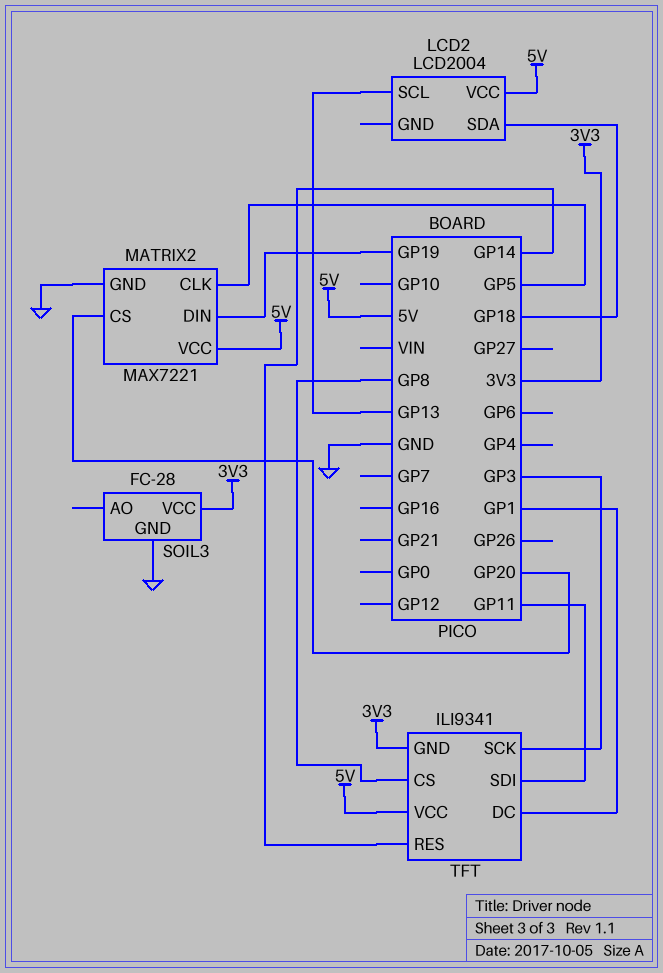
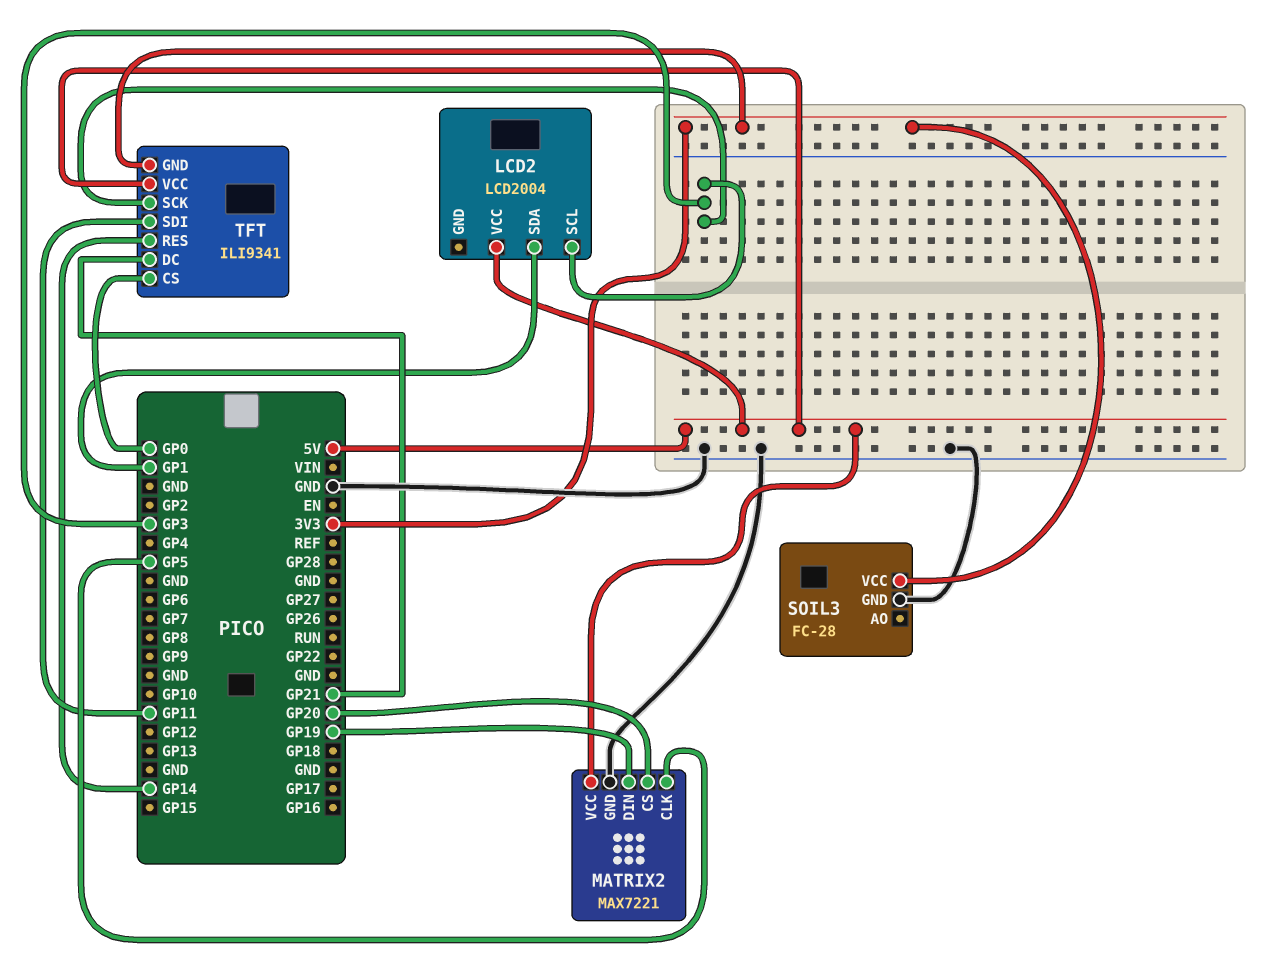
LCD2 pin SCL: GP13 -> GP3
LCD2 pin SDA: GP18 -> GP1
TFT pin CS: GP8 -> GP0
TFT pin DC: GP1 -> GP21

